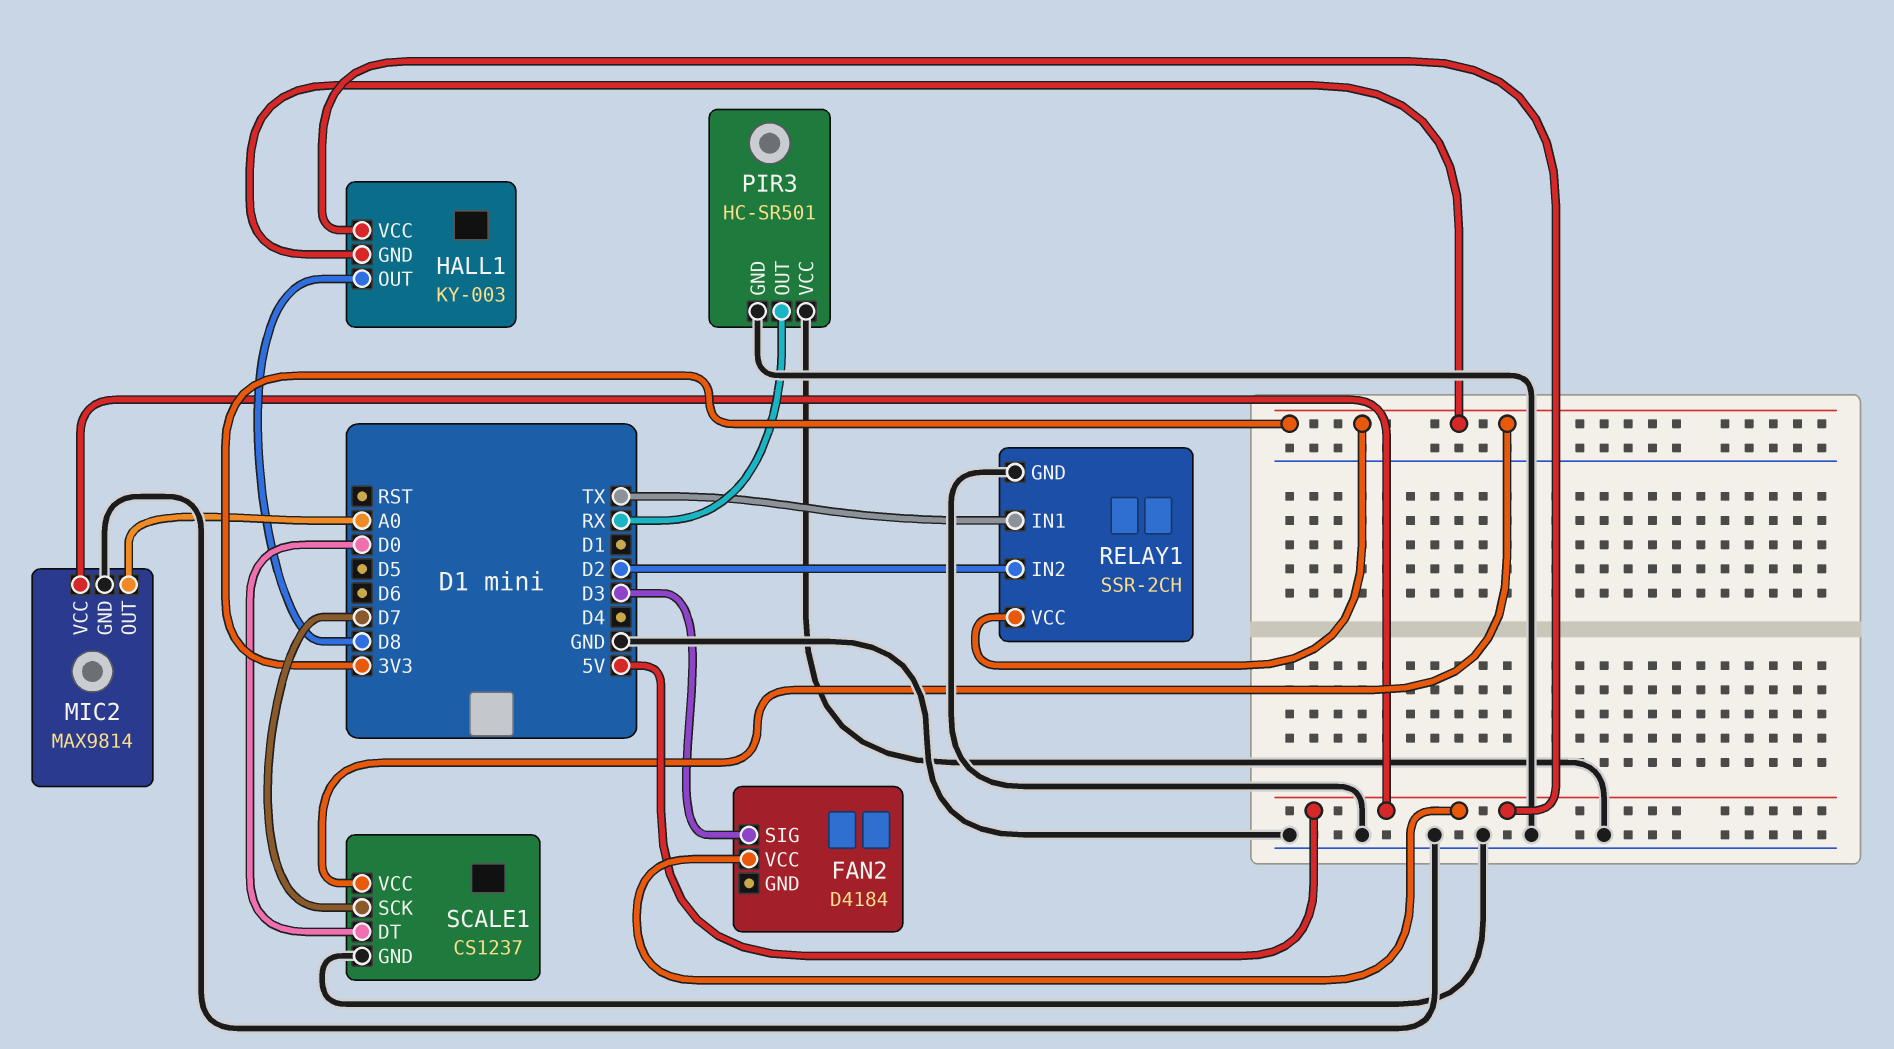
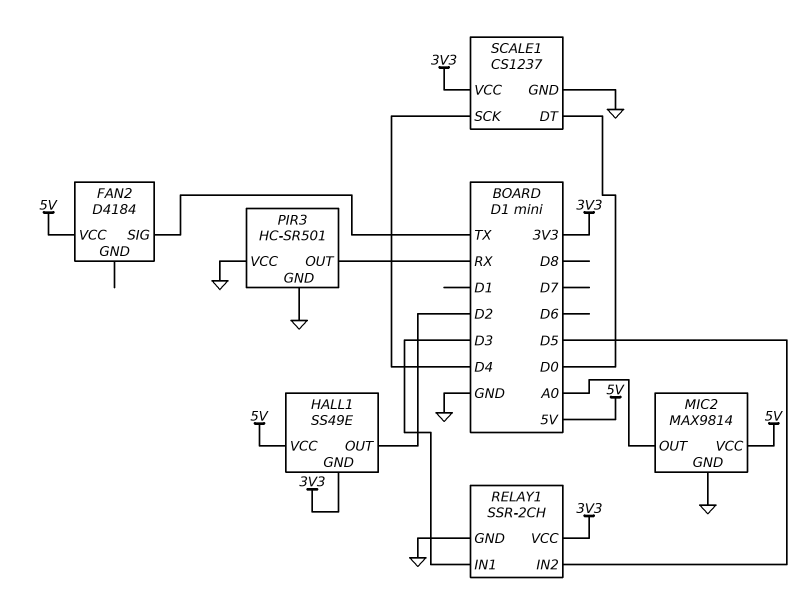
FAN2 pin SIG: D3 -> TX
HALL1: KY-003 -> SS49E
HALL1 pin OUT: D8 -> D2
RELAY1 pin IN1: TX -> D3
RELAY1 pin IN2: D2 -> D5
SCALE1 pin SCK: D7 -> D4

